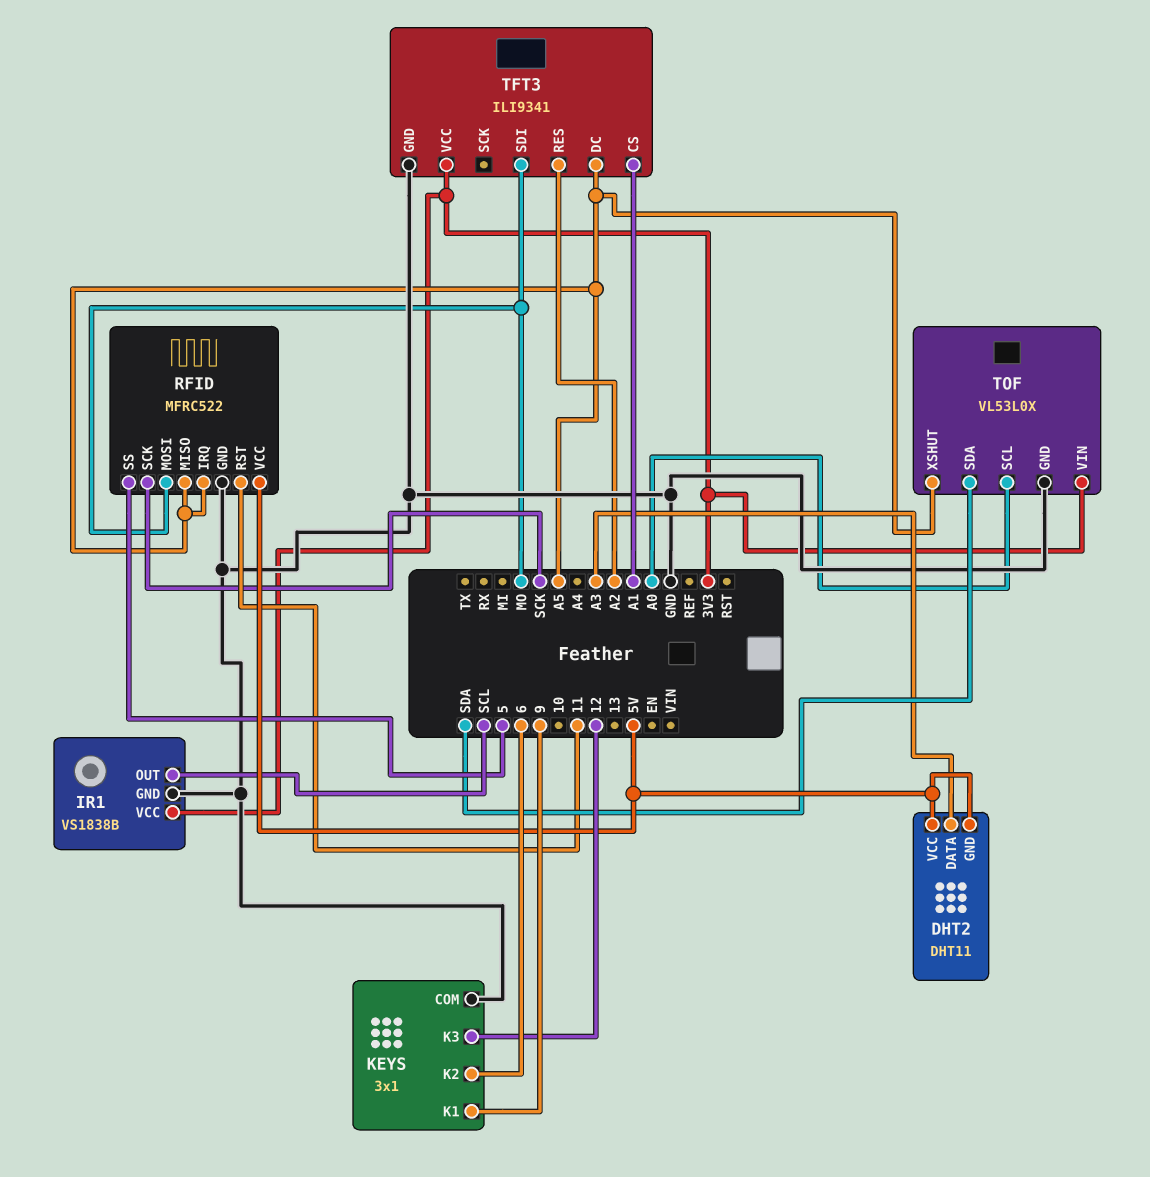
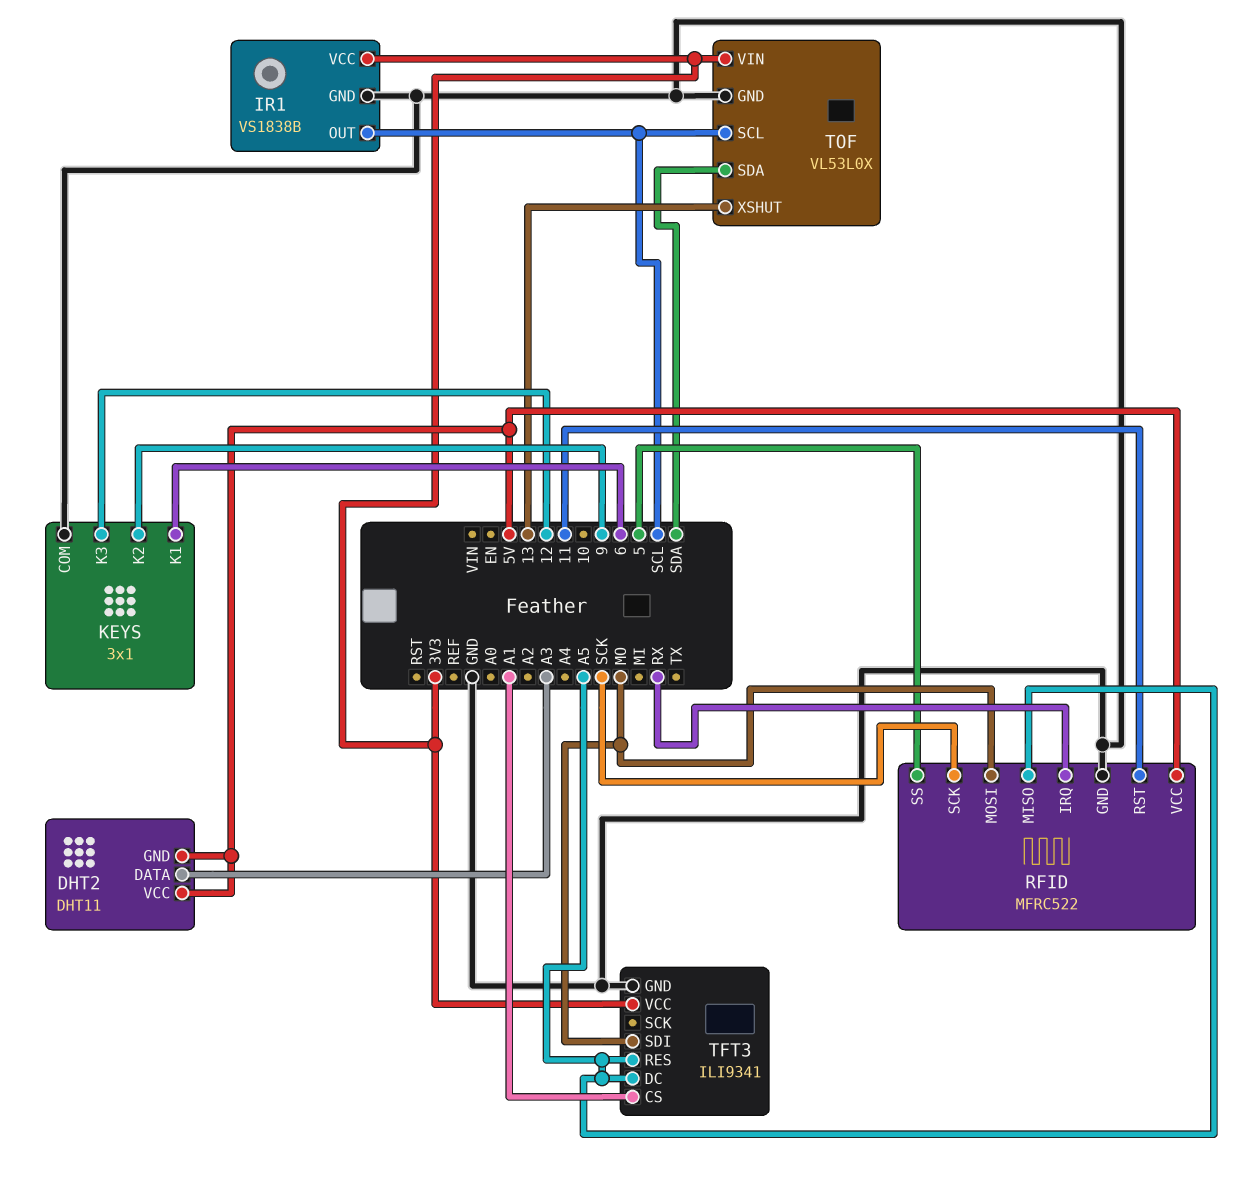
KEYS pin K1: 9 -> 6
KEYS pin K2: 6 -> 9
RFID pin IRQ: A5 -> RX
TFT3 pin RES: A2 -> A5
TOF pin SCL: A0 -> SCL
TOF pin XSHUT: A5 -> 13

